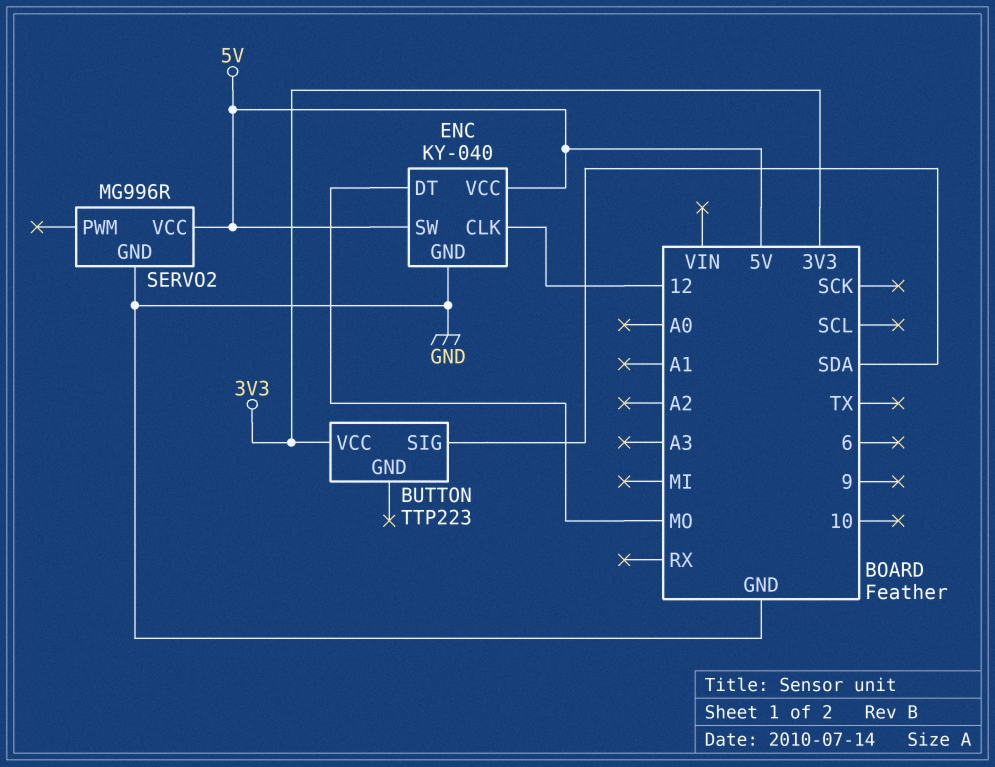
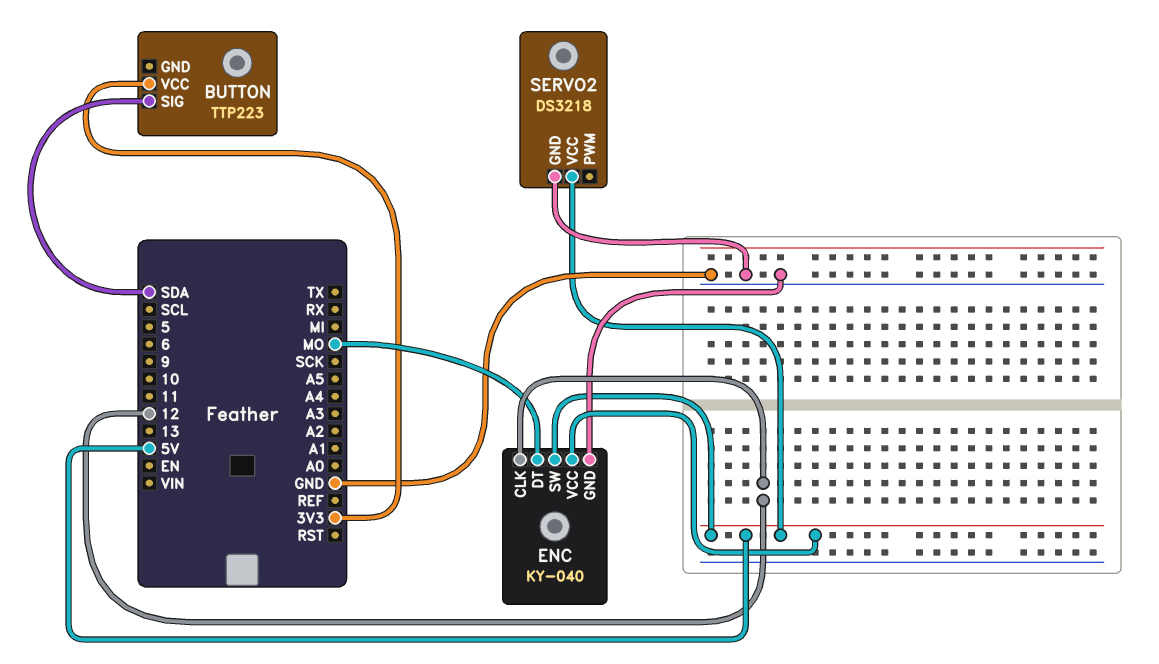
SERVO2: MG996R -> DS3218

